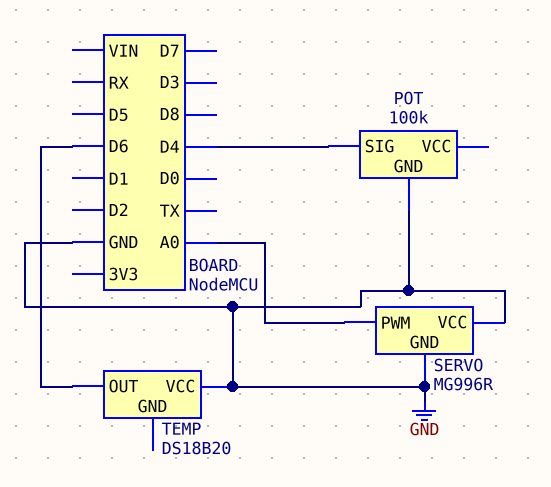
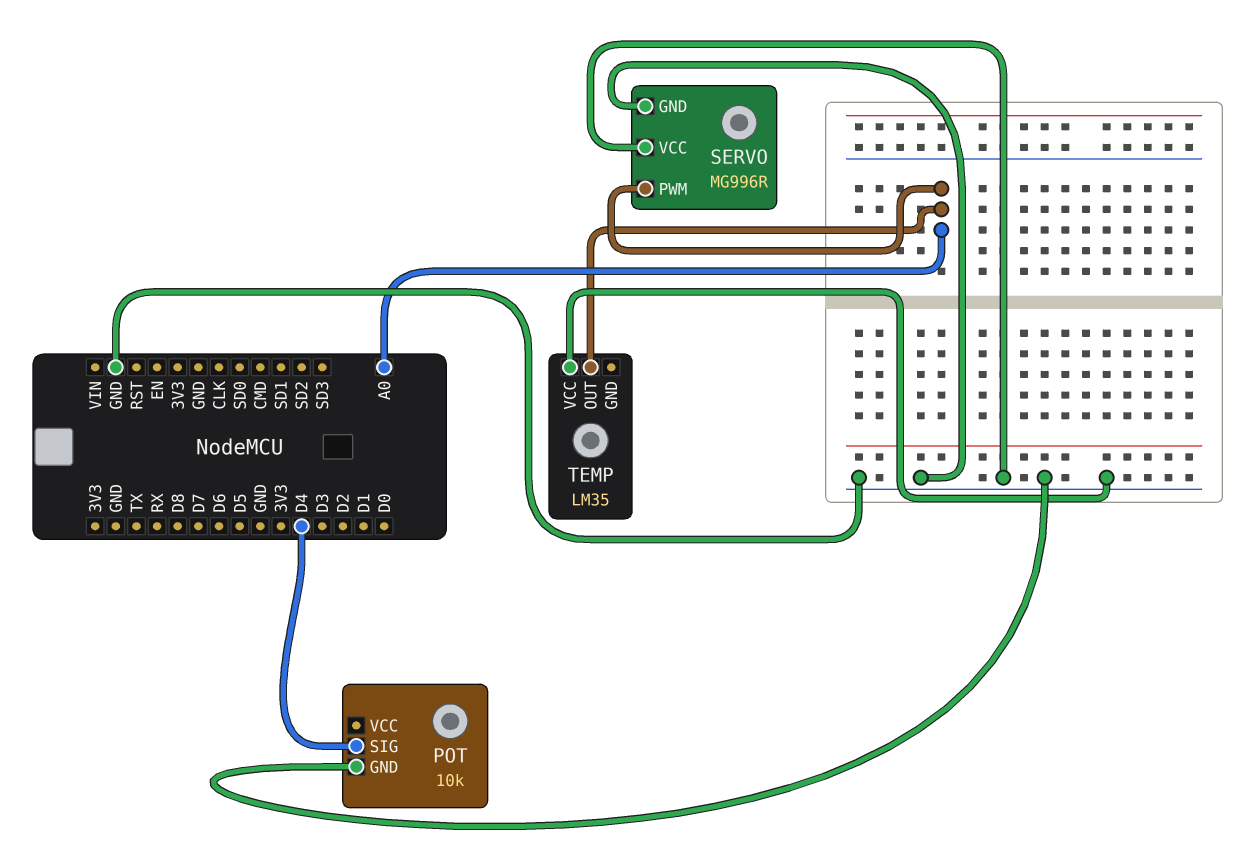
POT: 100k -> 10k
TEMP: DS18B20 -> LM35
TEMP pin OUT: D6 -> A0

